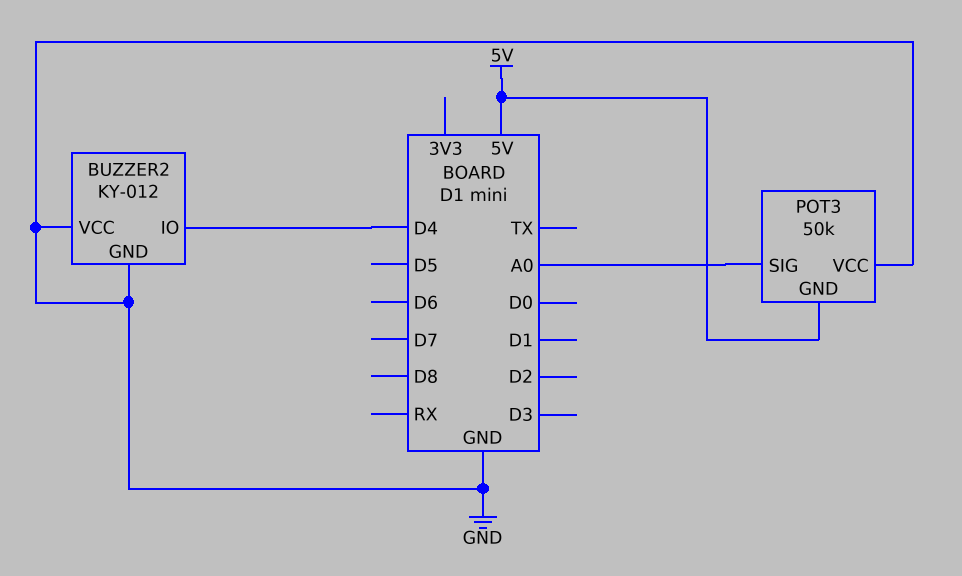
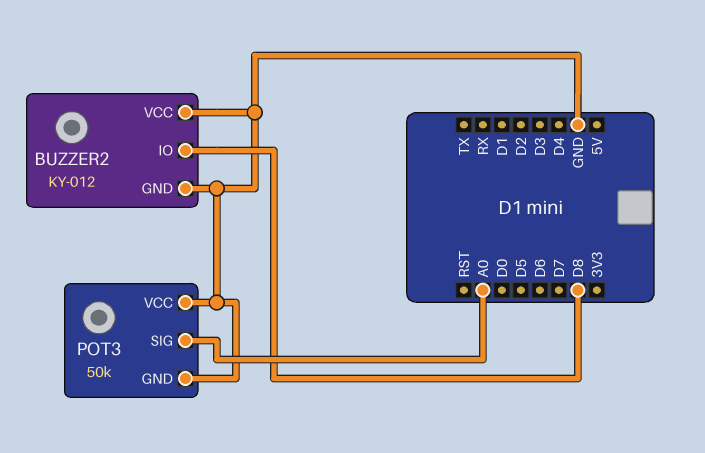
BUZZER2 pin IO: D4 -> D8
POT3 pin GND: 5V -> GND

